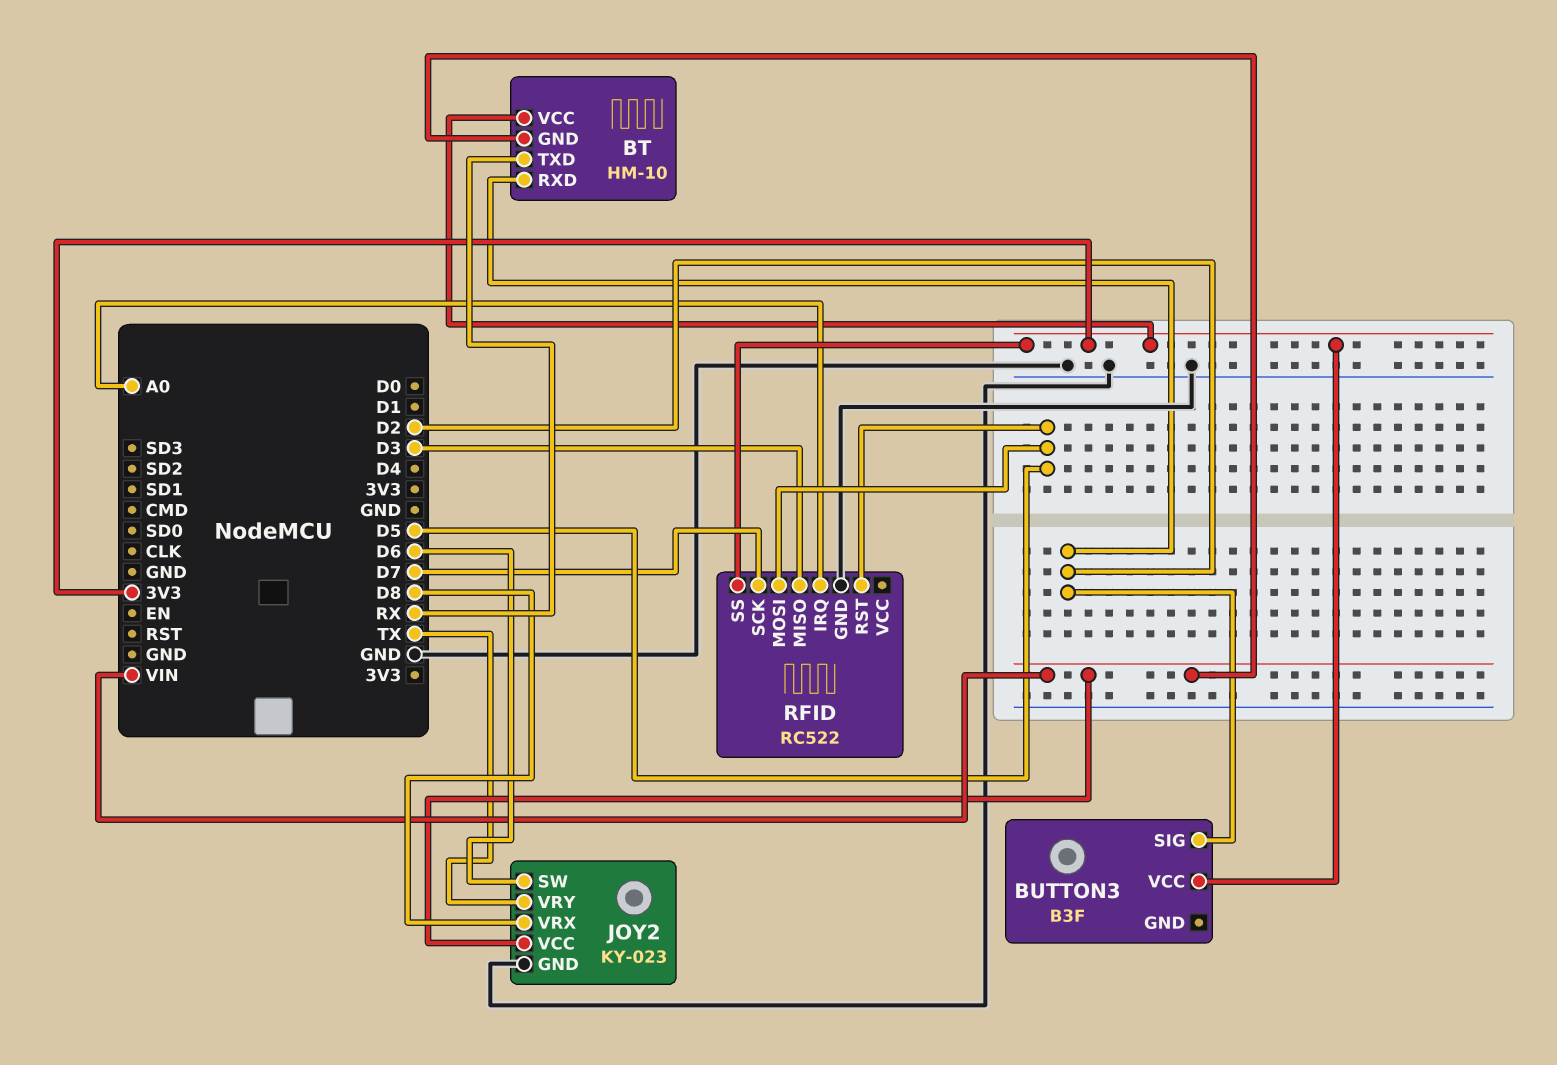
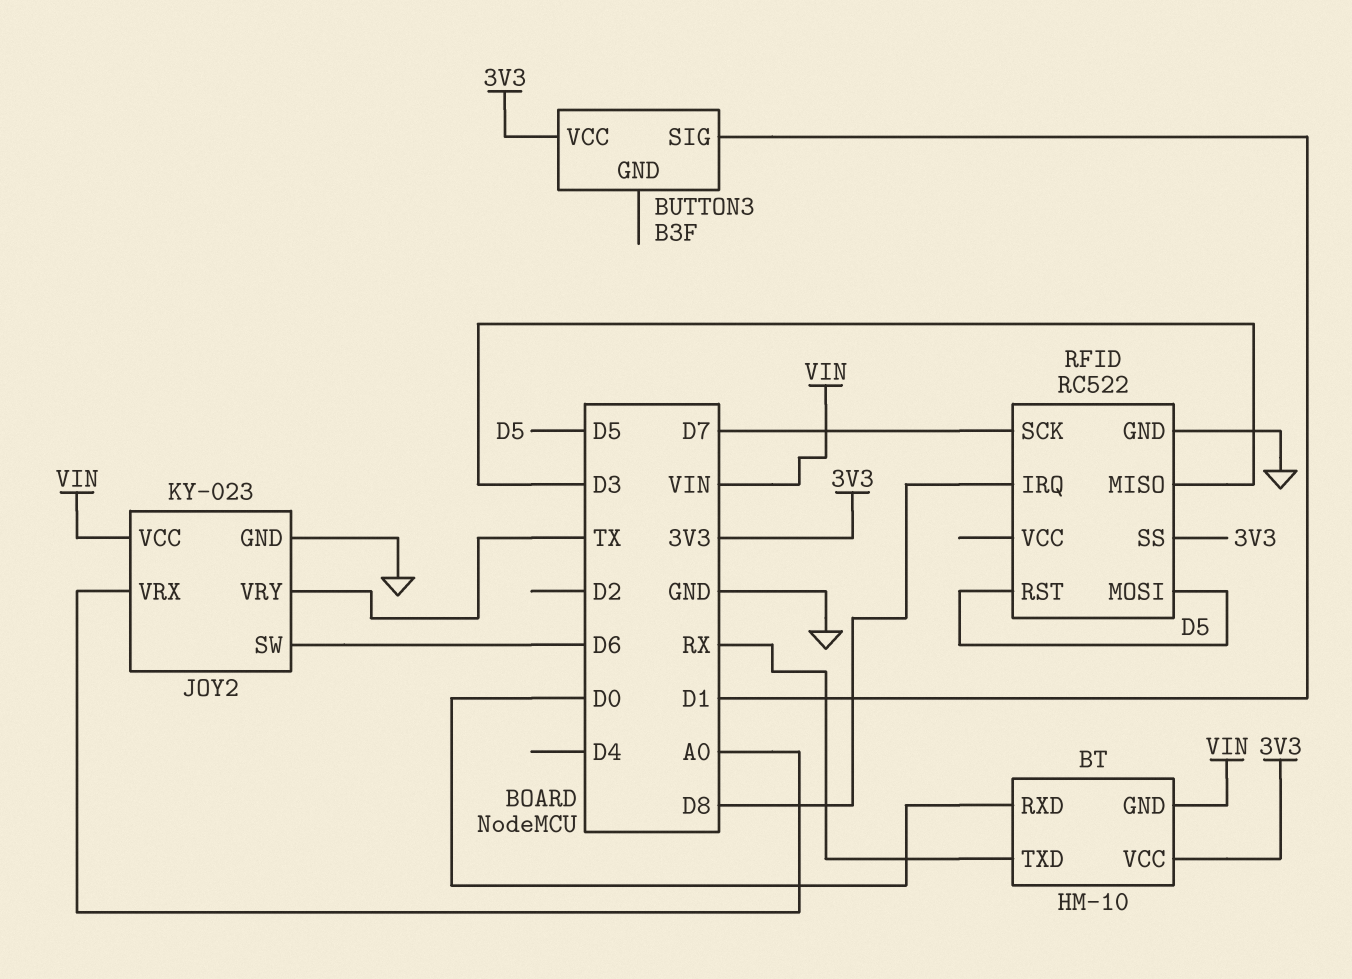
BT pin RXD: D2 -> D0
BUTTON3 pin SIG: D2 -> D1
JOY2 pin VRX: D8 -> A0
RFID pin IRQ: A0 -> D8

